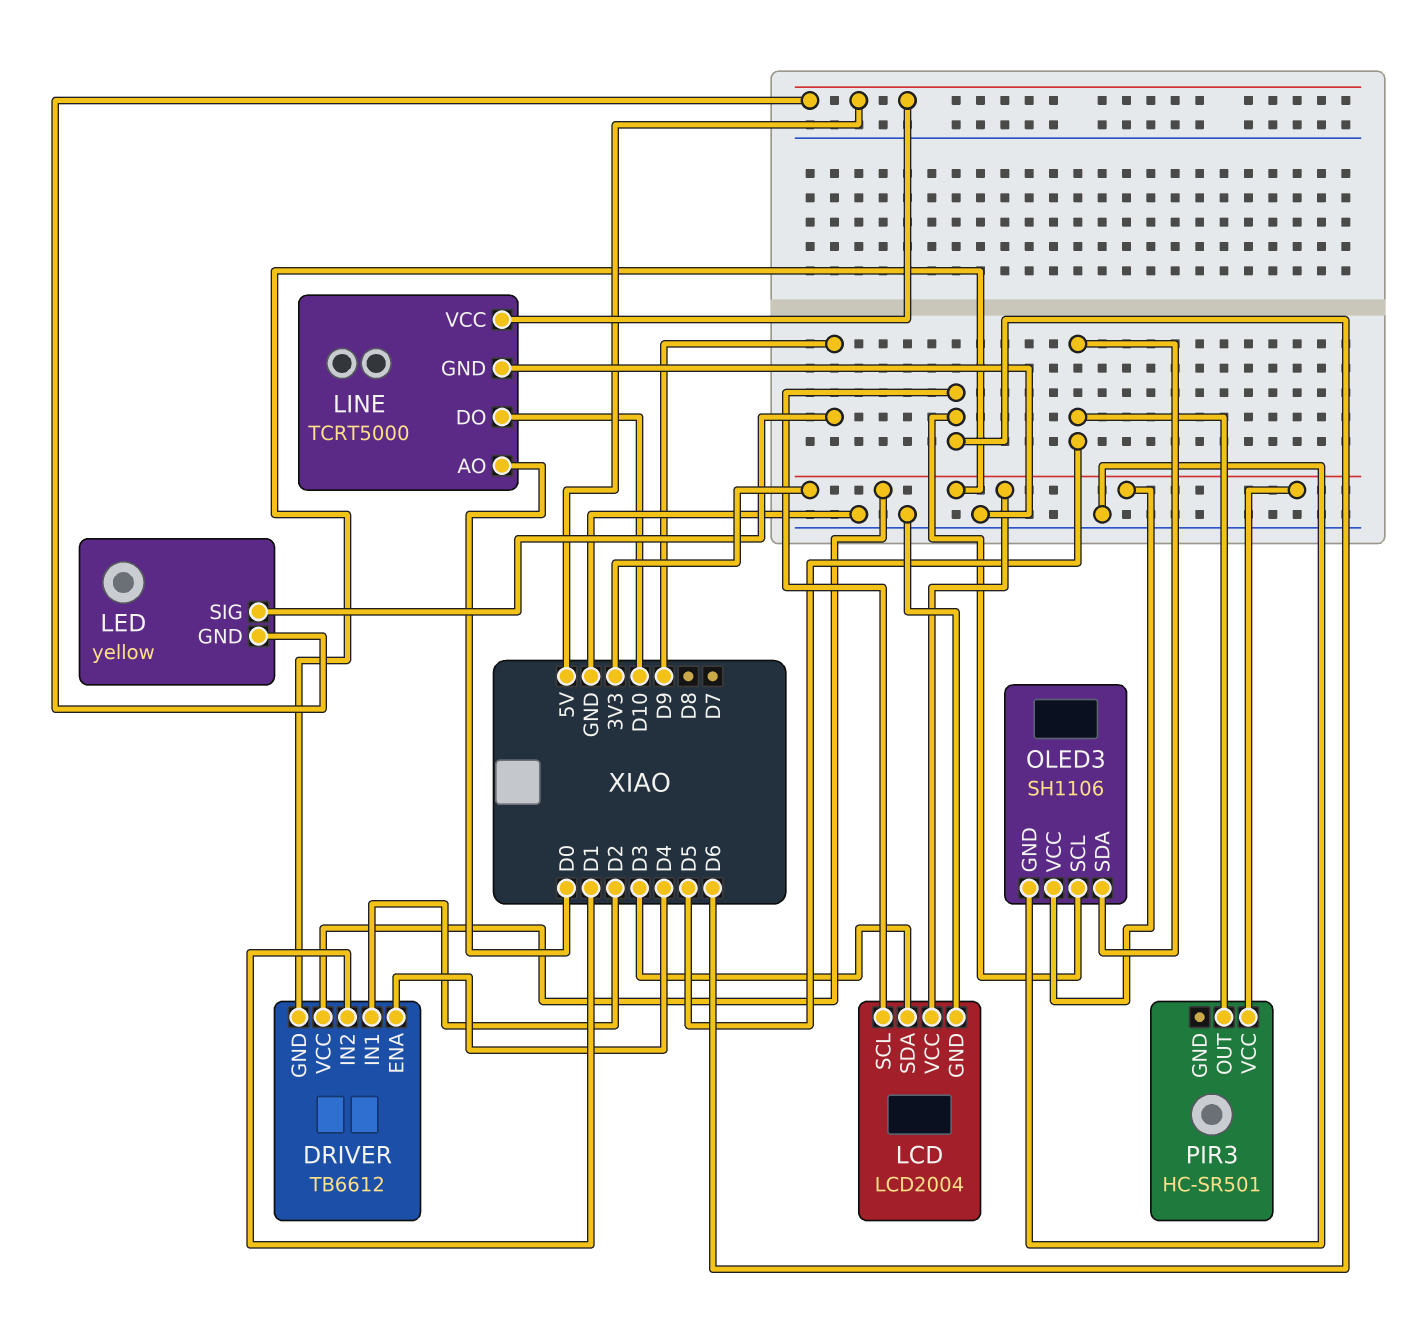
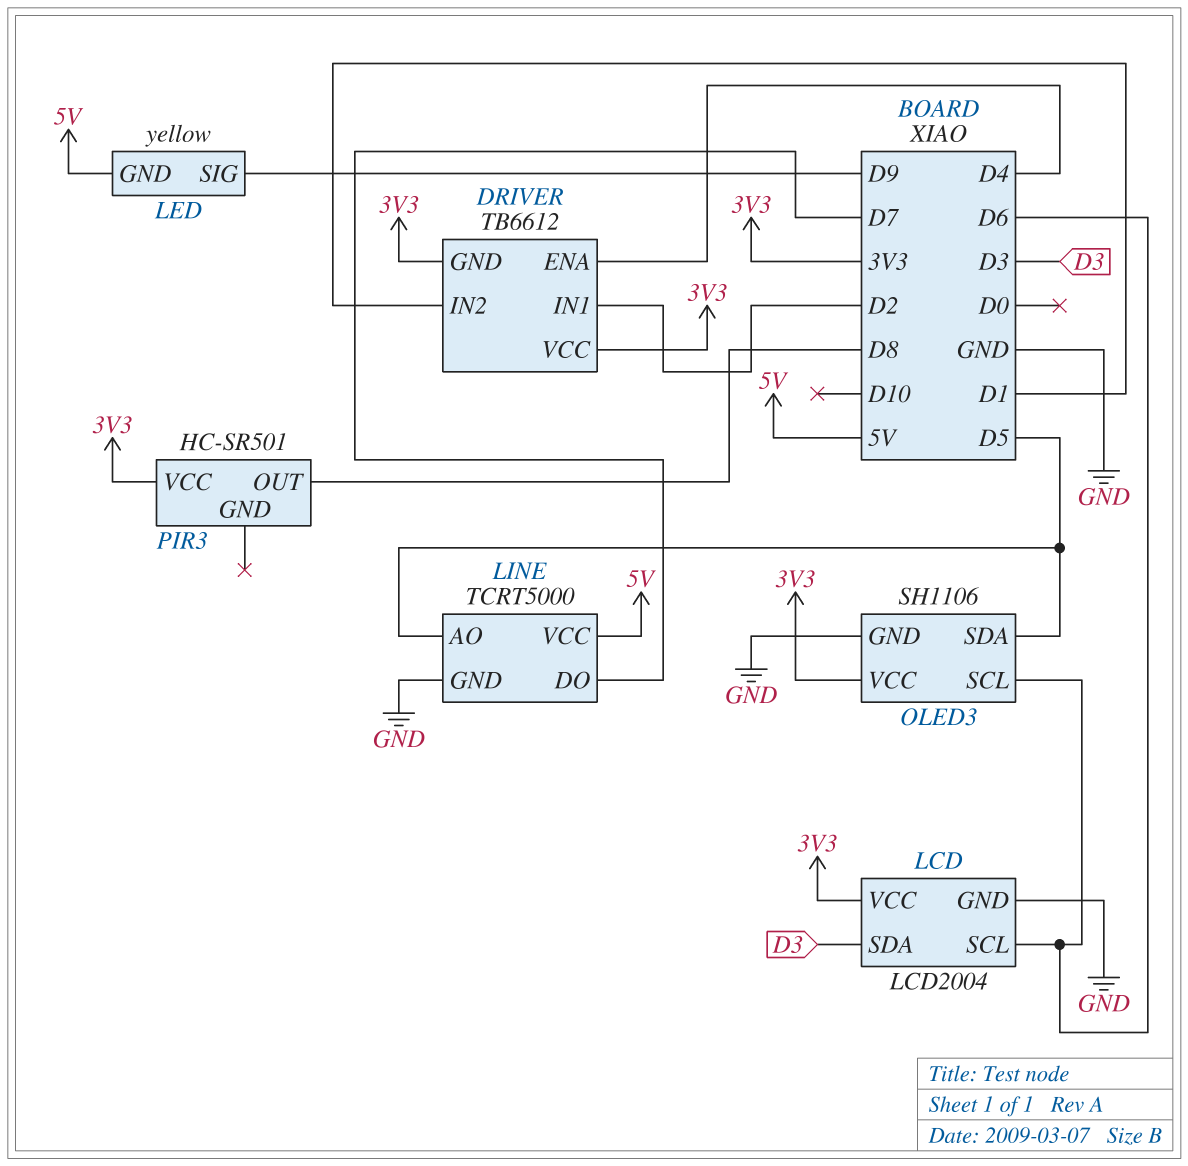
LINE pin AO: D0 -> D5
LINE pin DO: D10 -> D7
PIR3 pin OUT: D5 -> D8

